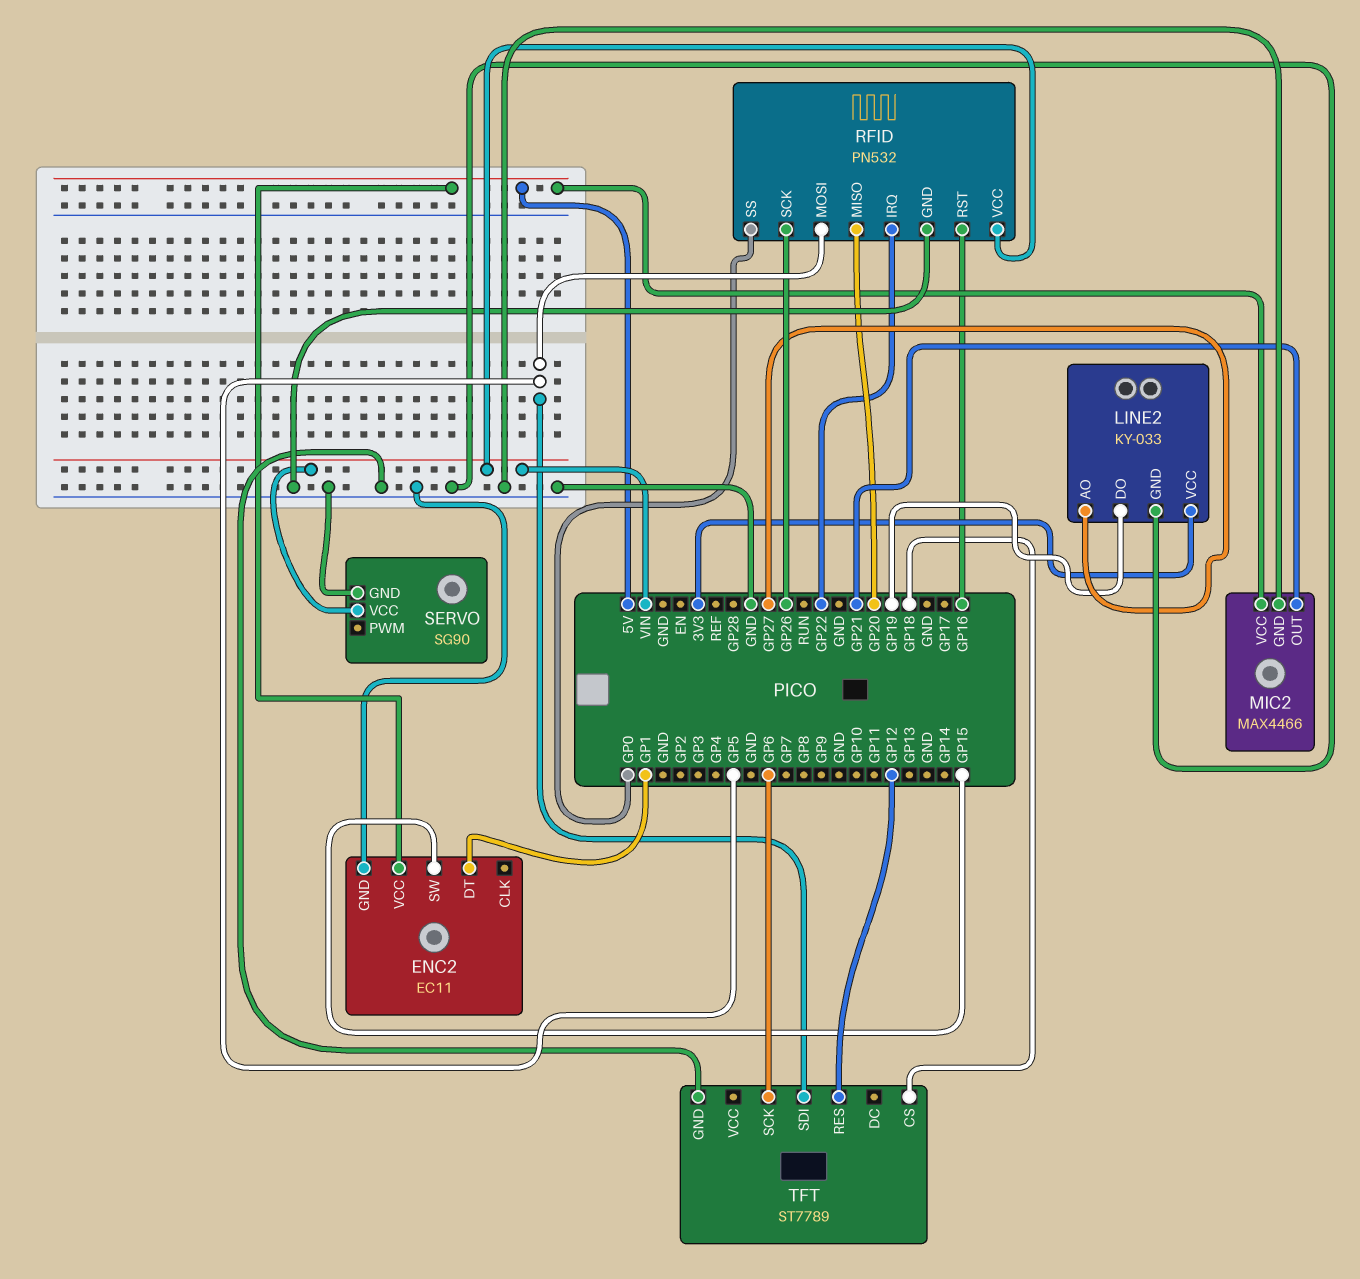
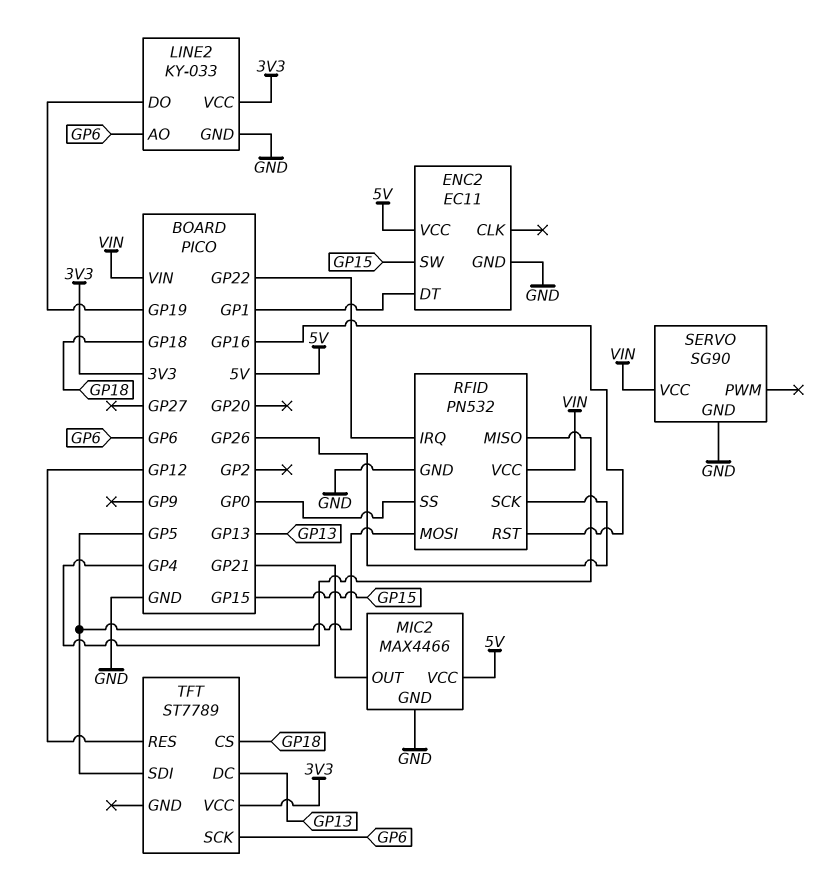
LINE2 pin AO: GP27 -> GP6
RFID pin MISO: GP20 -> GP4
TFT pin DC: none -> GP13
TFT pin GND: GND -> none
TFT pin VCC: none -> 3V3

